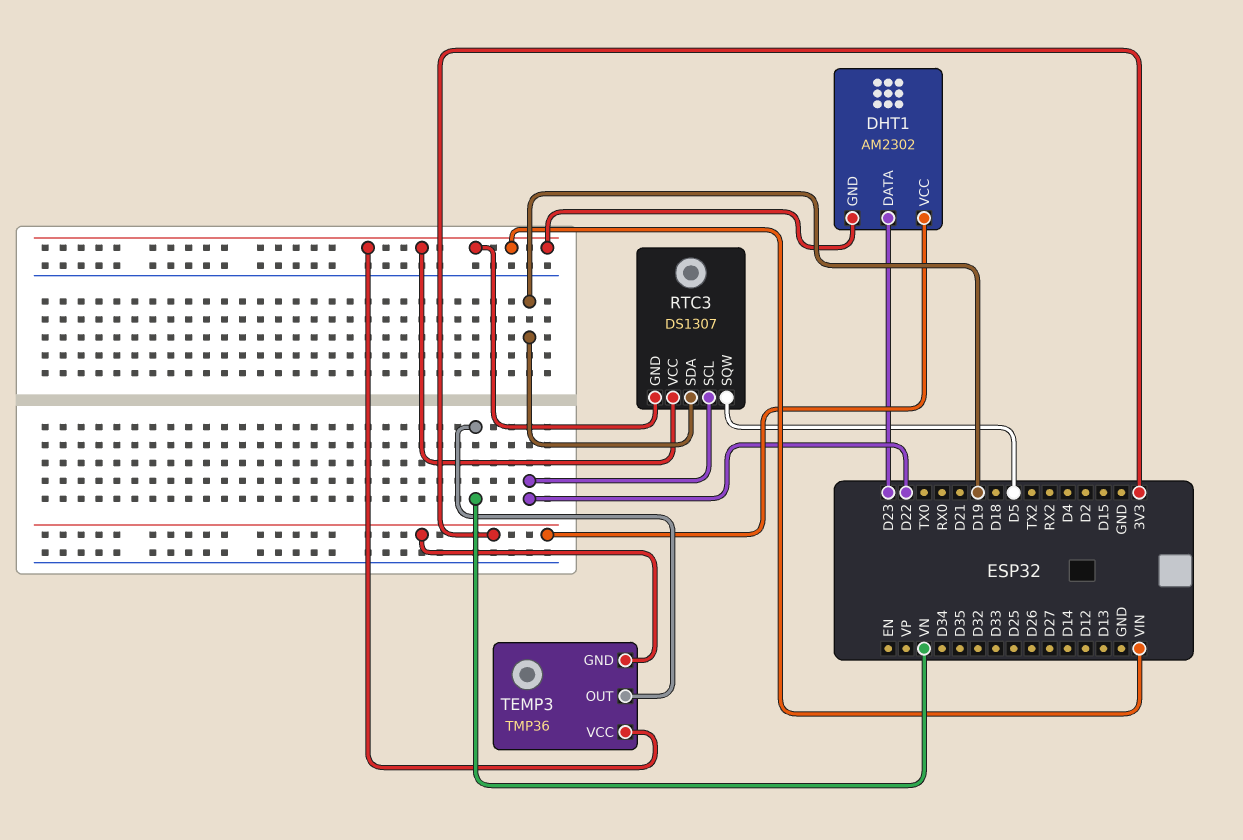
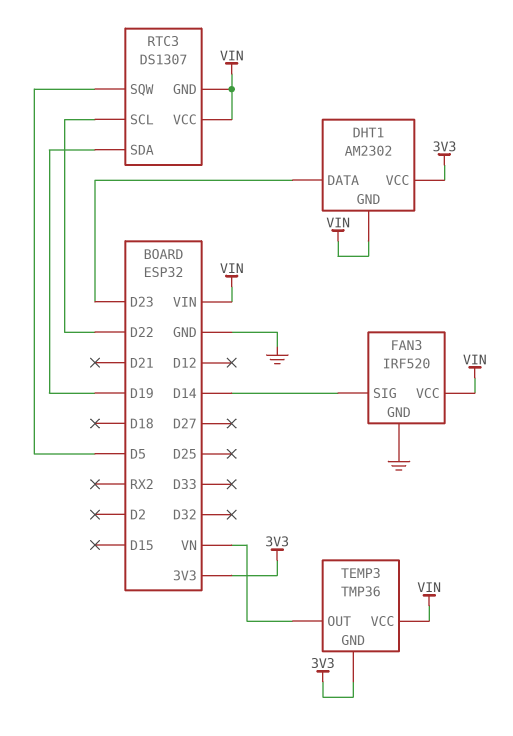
FAN3: none -> IRF520
FAN3 pin GND: none -> GND
FAN3 pin SIG: none -> D14
FAN3 pin VCC: none -> VIN

